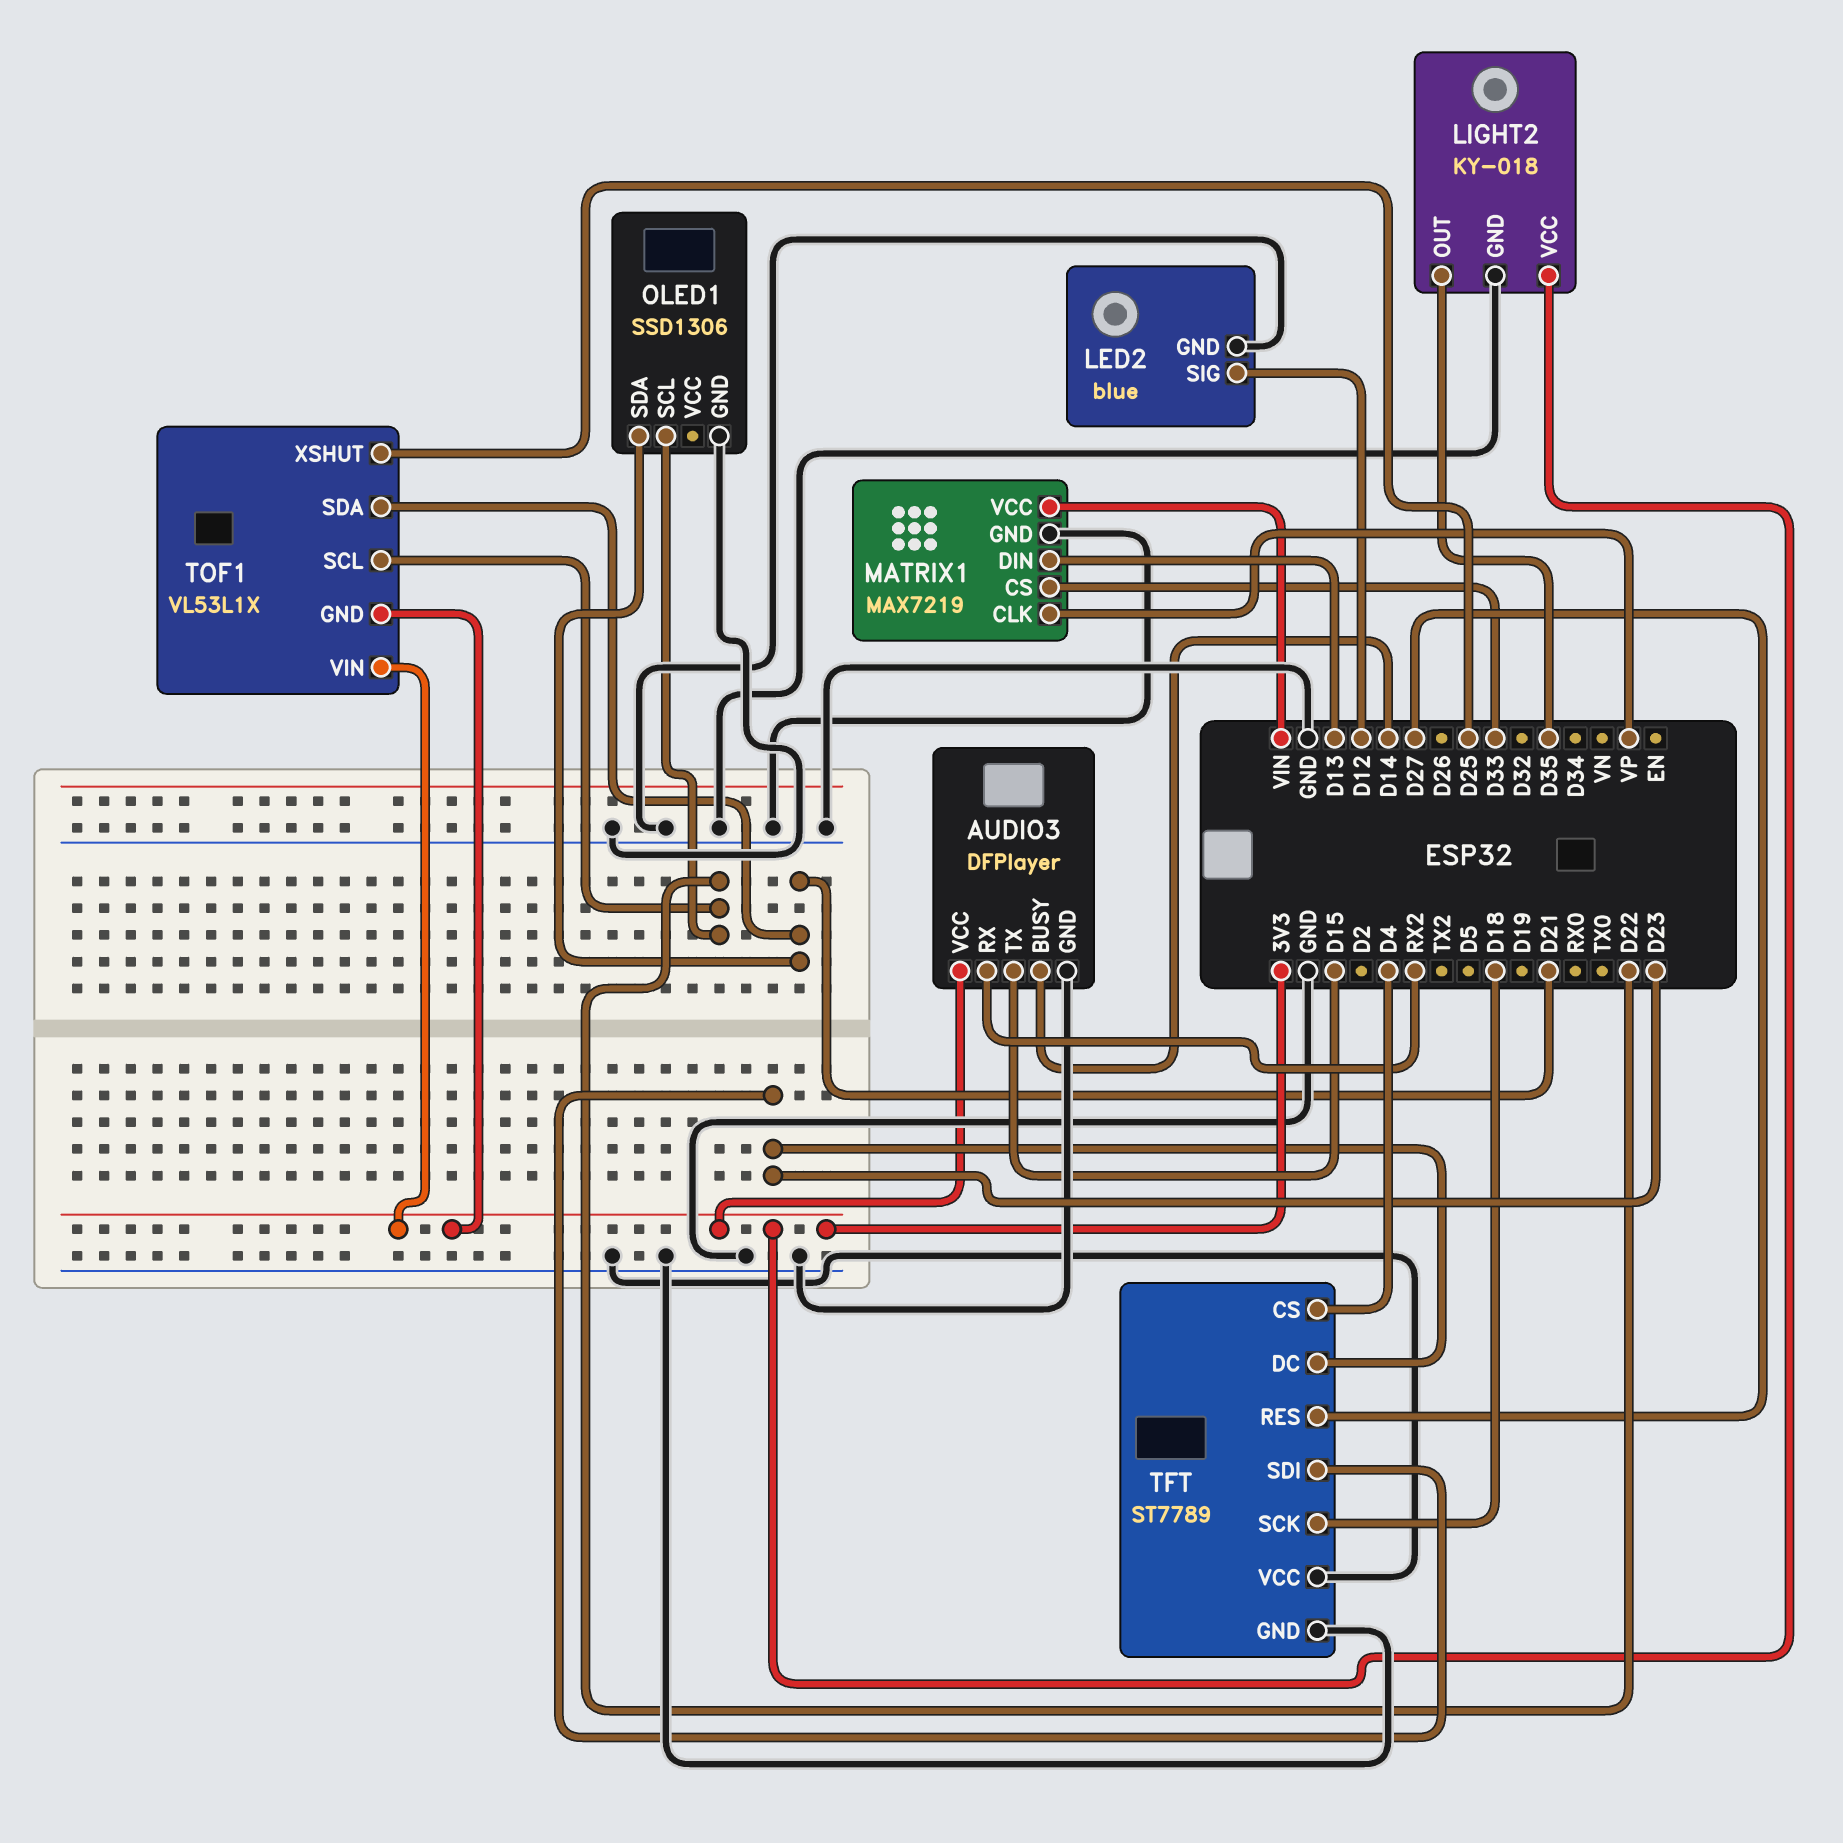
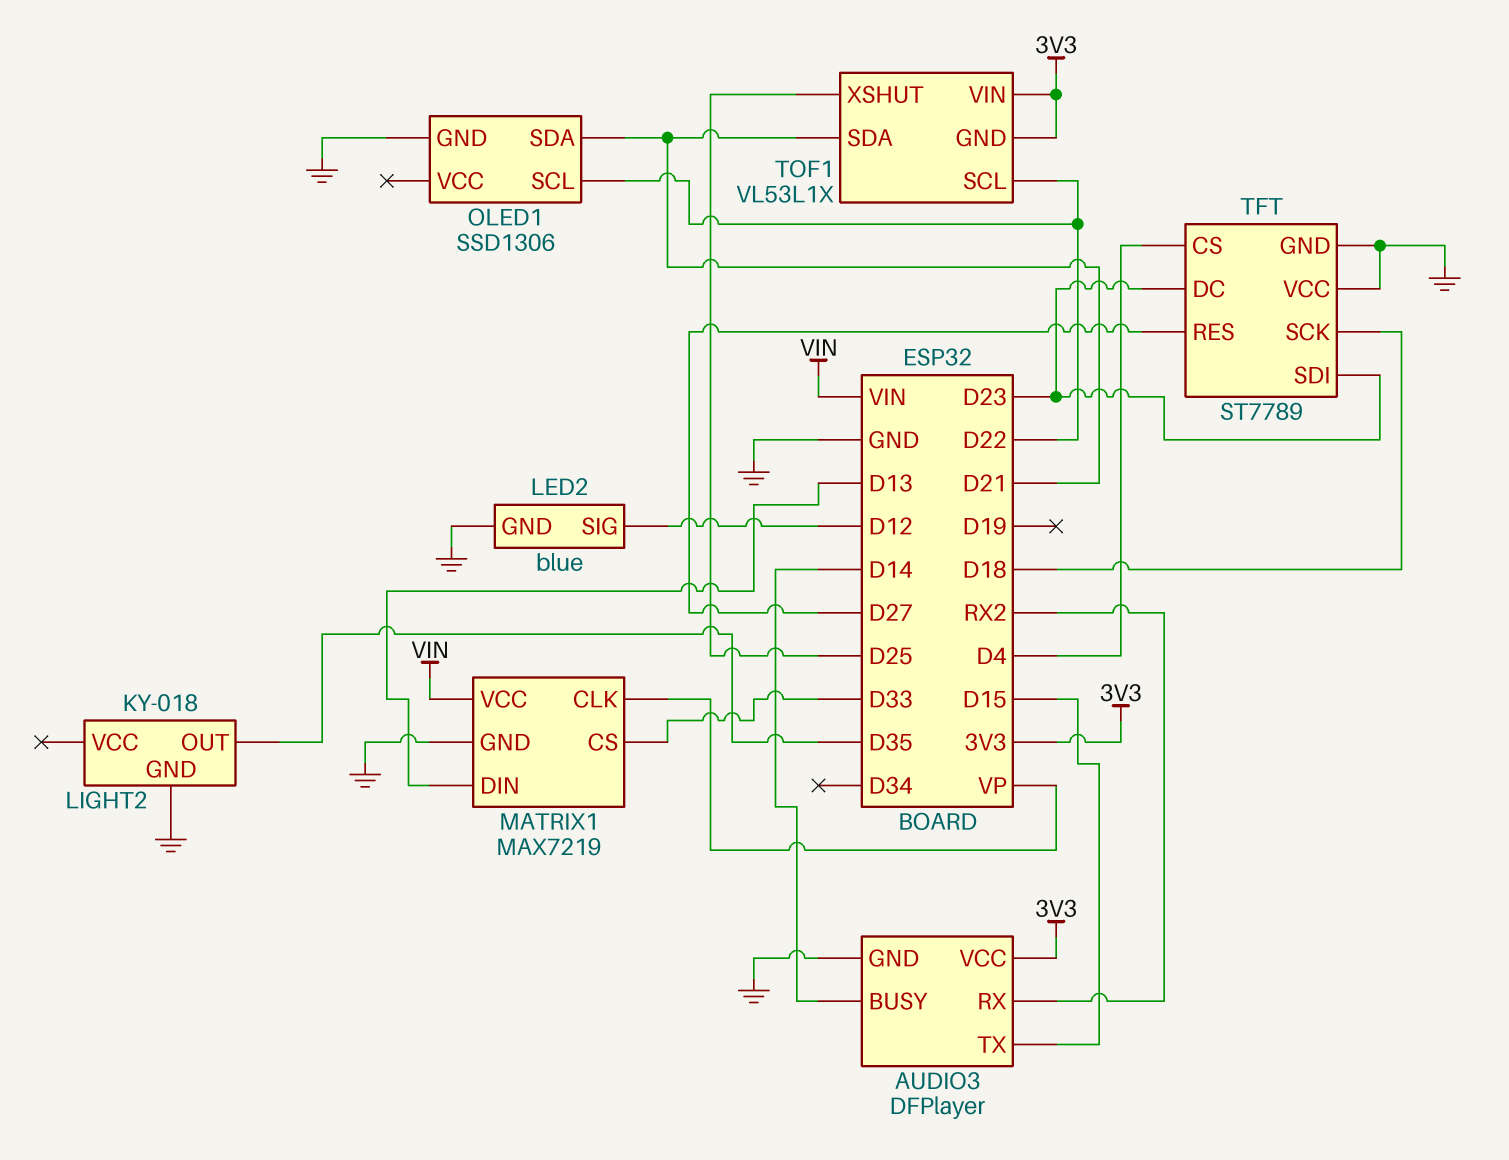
LIGHT2 pin VCC: 3V3 -> none

